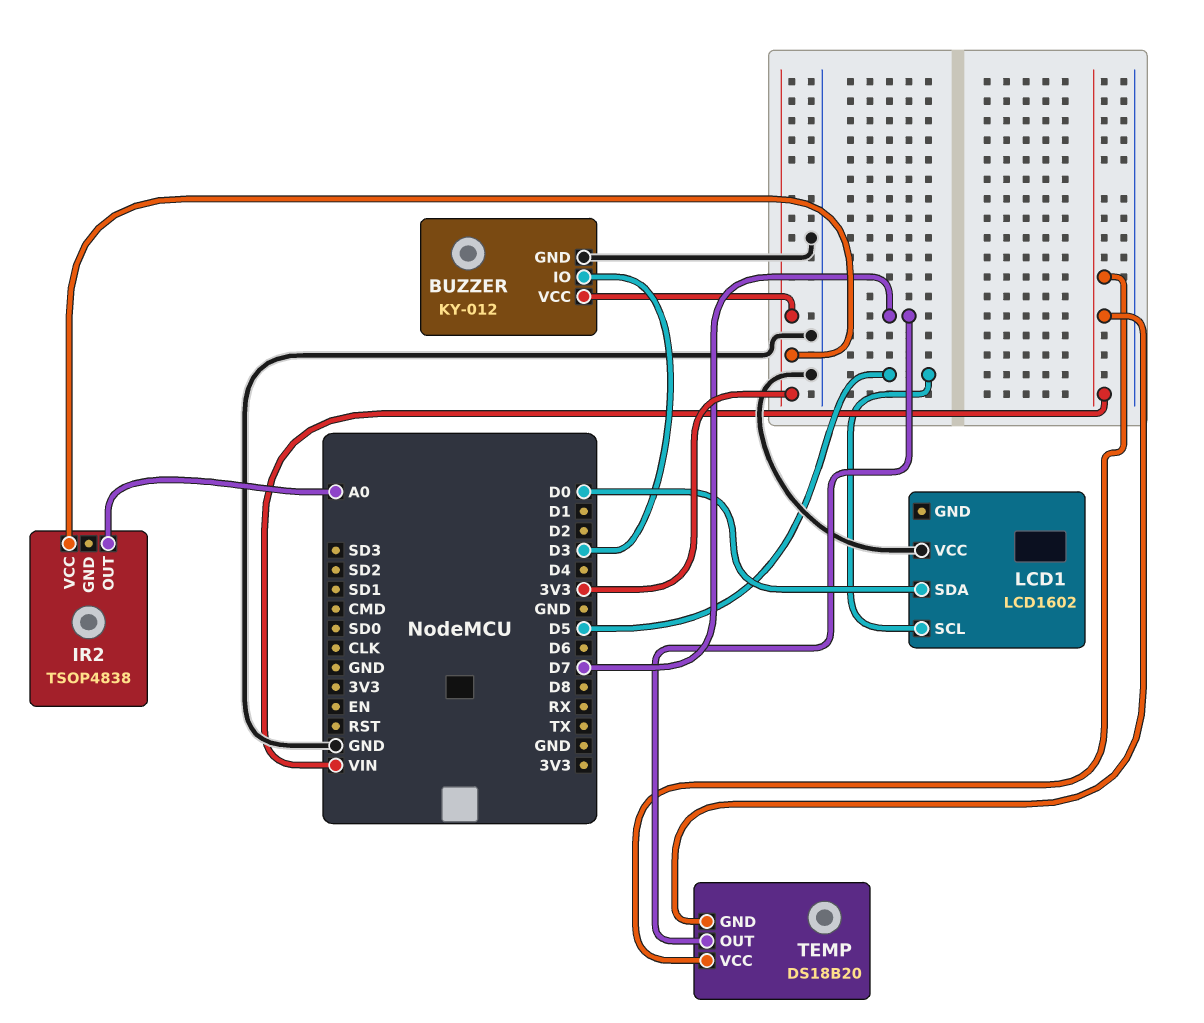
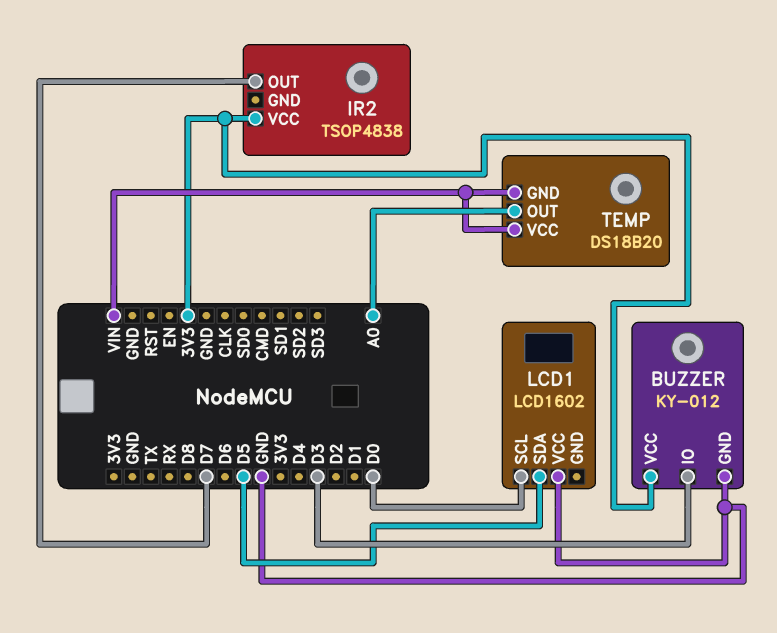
IR2 pin OUT: A0 -> D7
LCD1 pin SCL: D5 -> D0
LCD1 pin SDA: D0 -> D5
TEMP pin OUT: D7 -> A0

